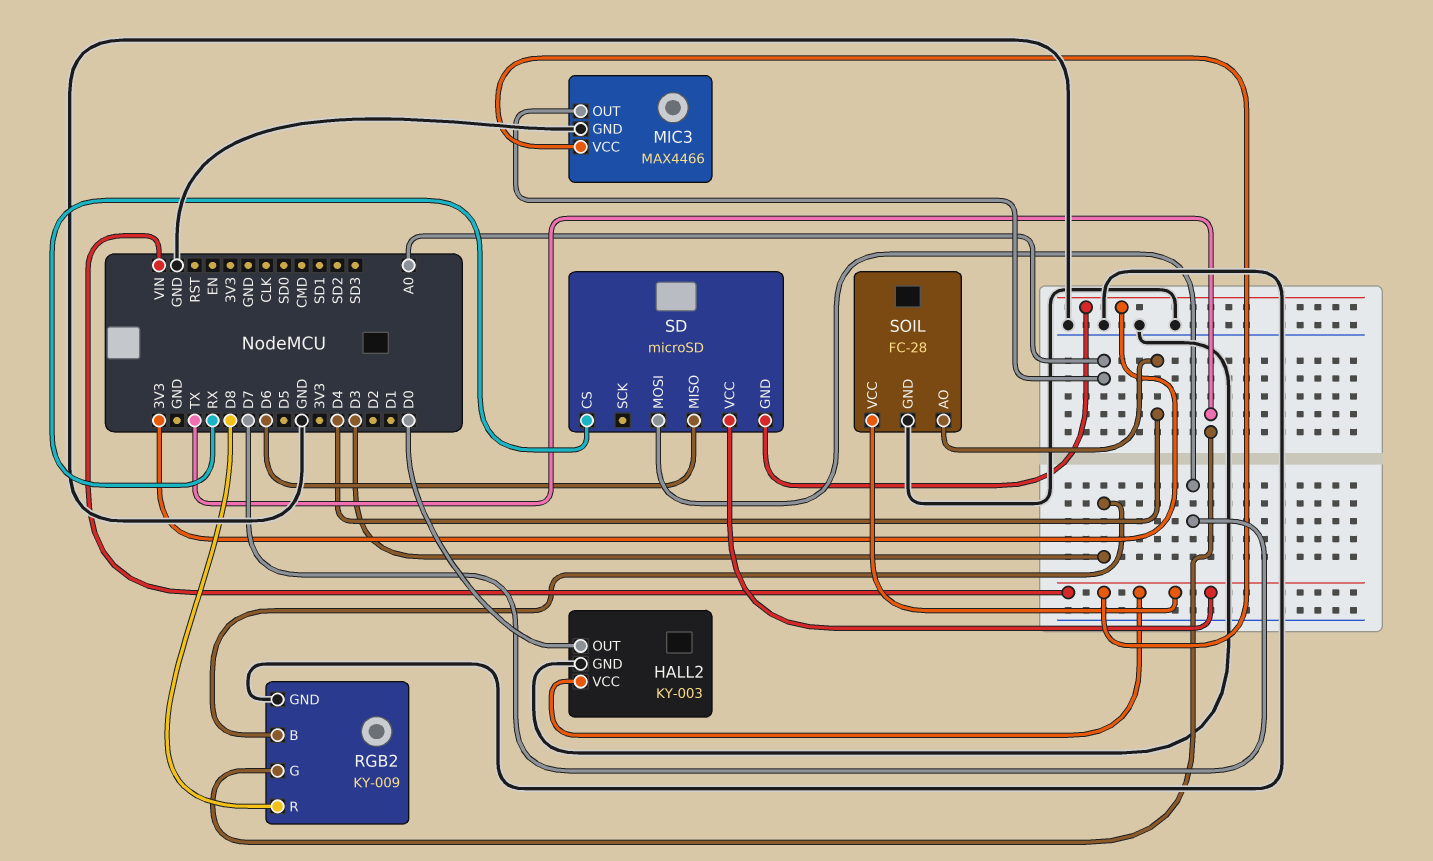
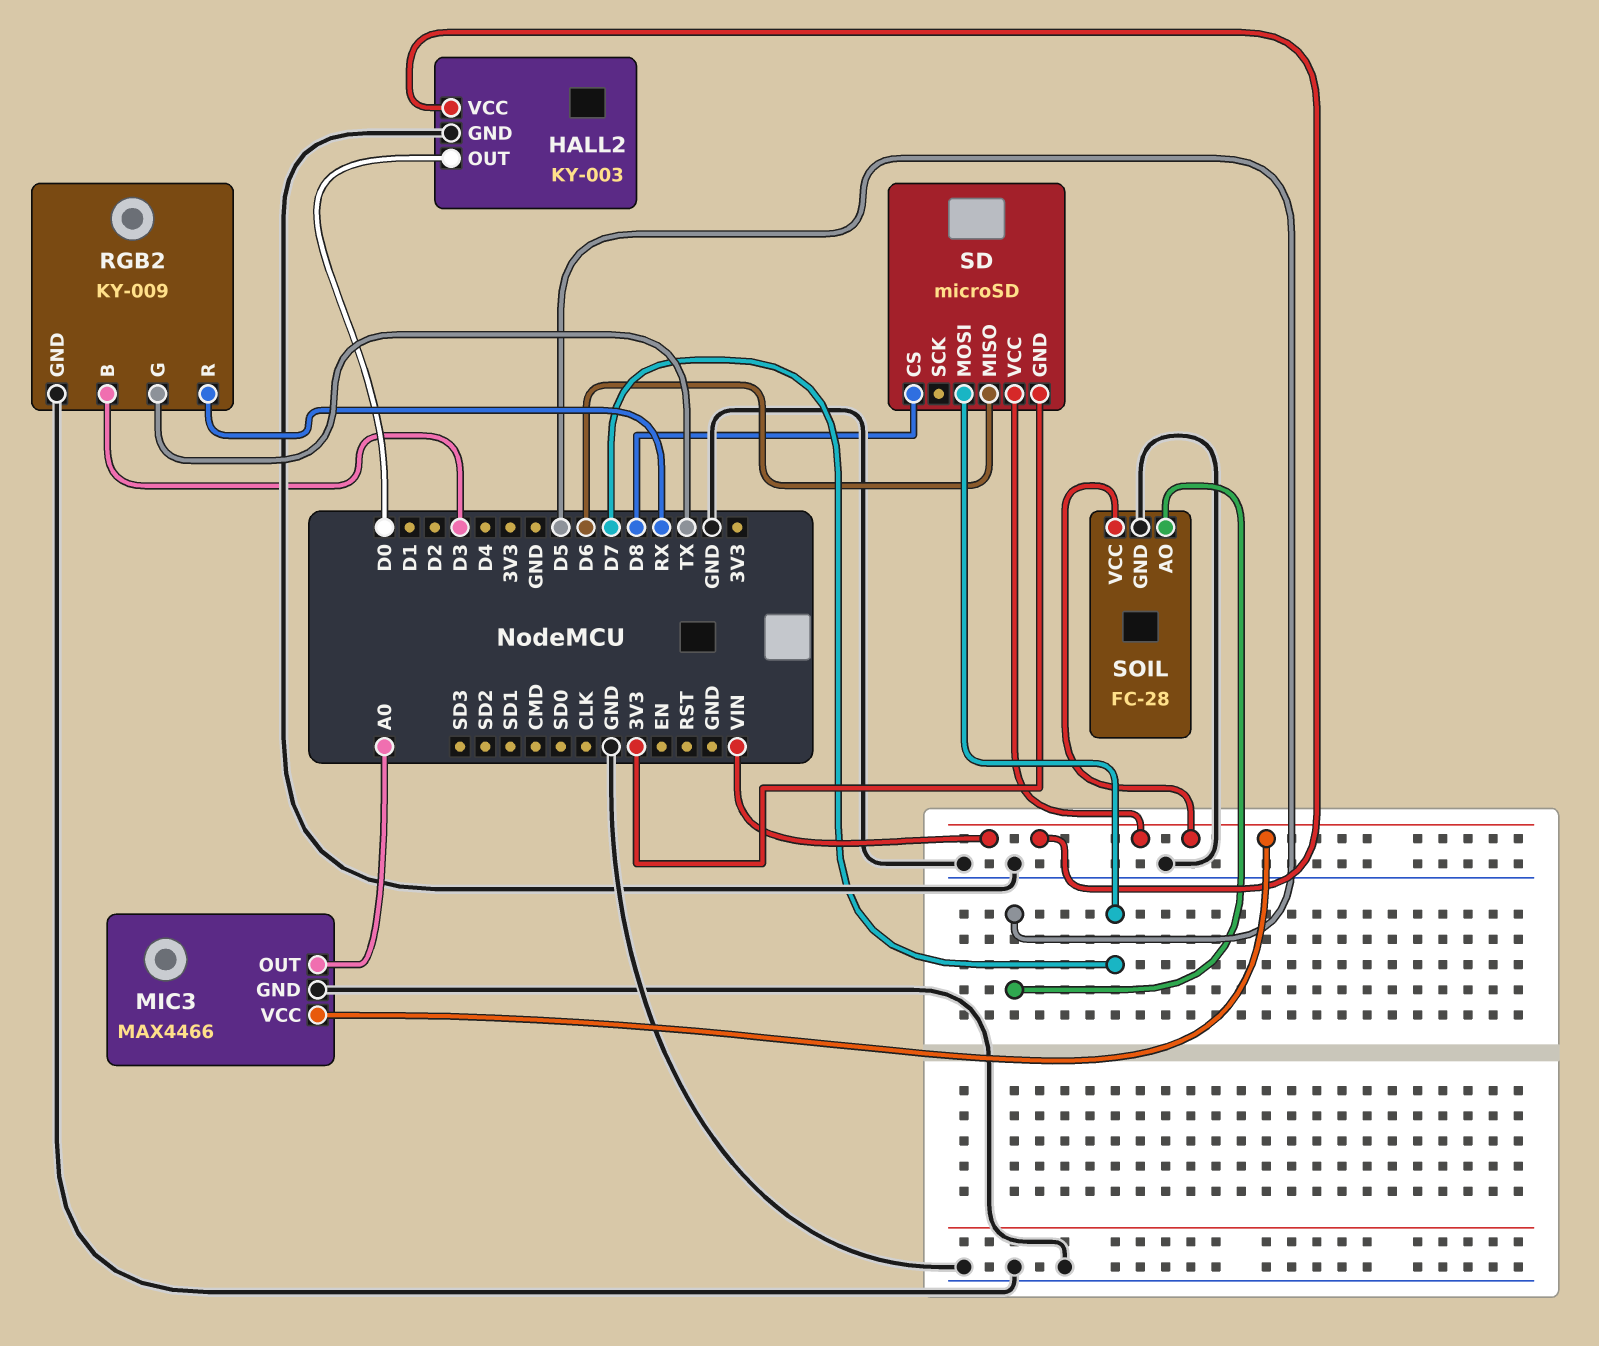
RGB2 pin R: D8 -> RX
SD pin CS: RX -> D8
SOIL pin AO: D4 -> D5

